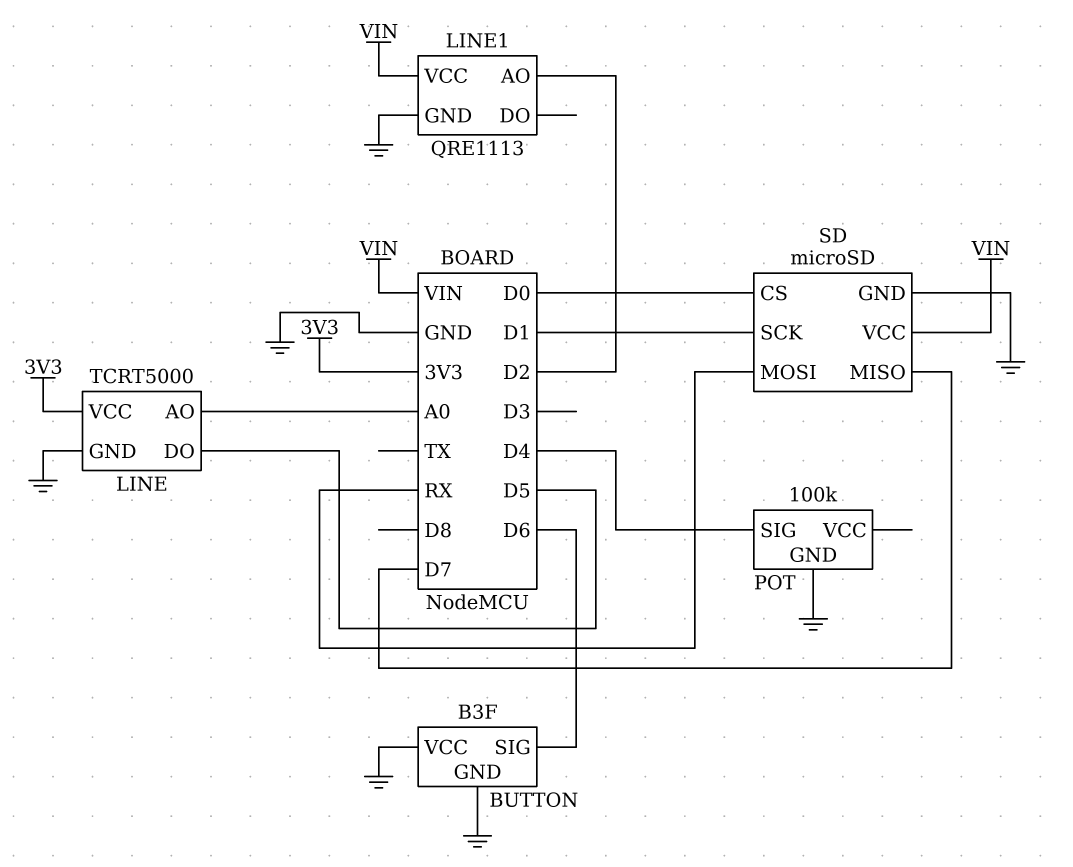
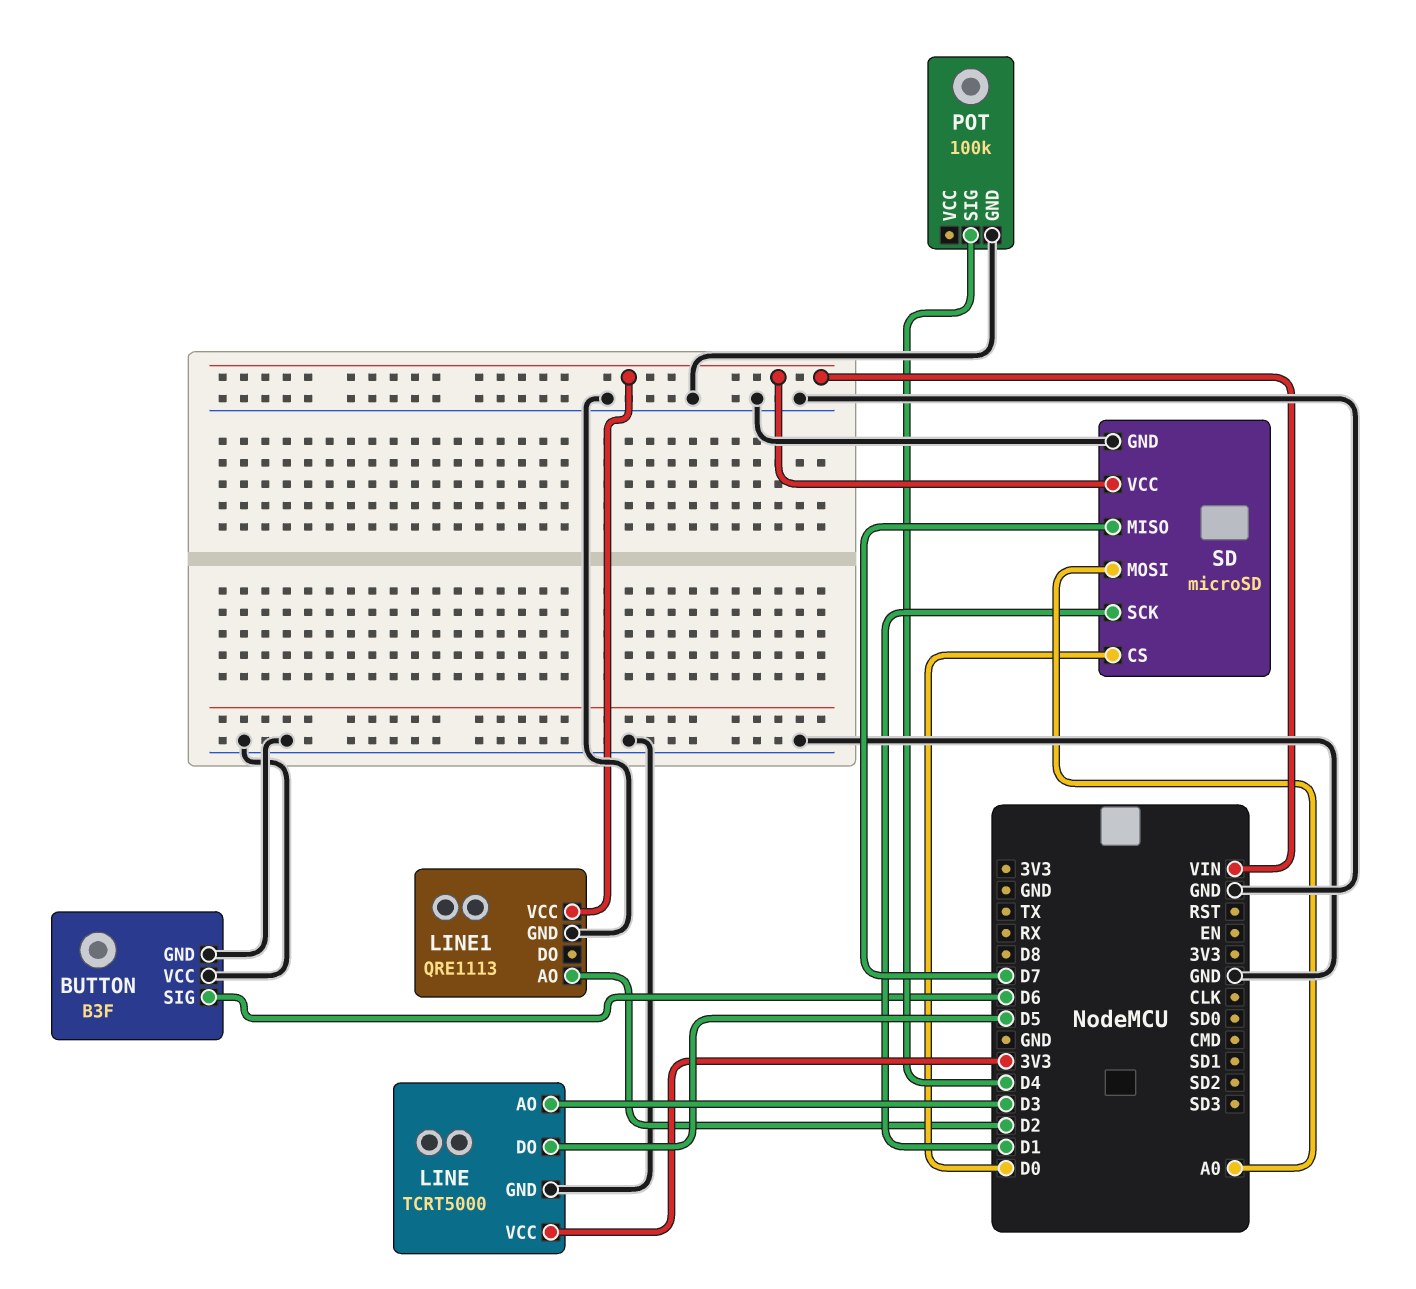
LINE pin AO: A0 -> D3
SD pin MOSI: RX -> A0

